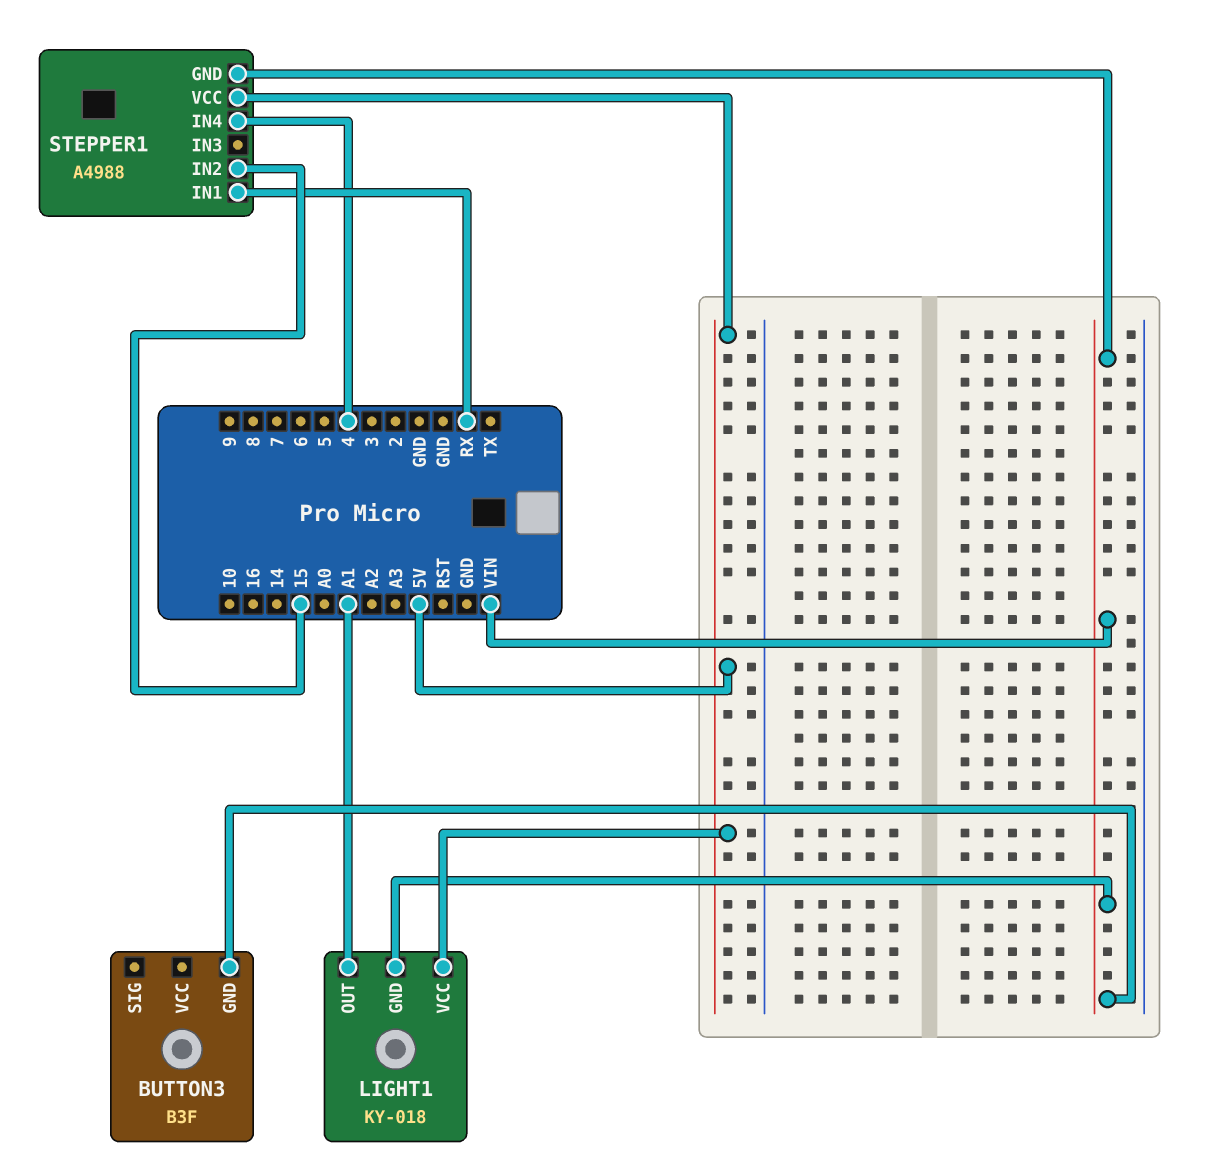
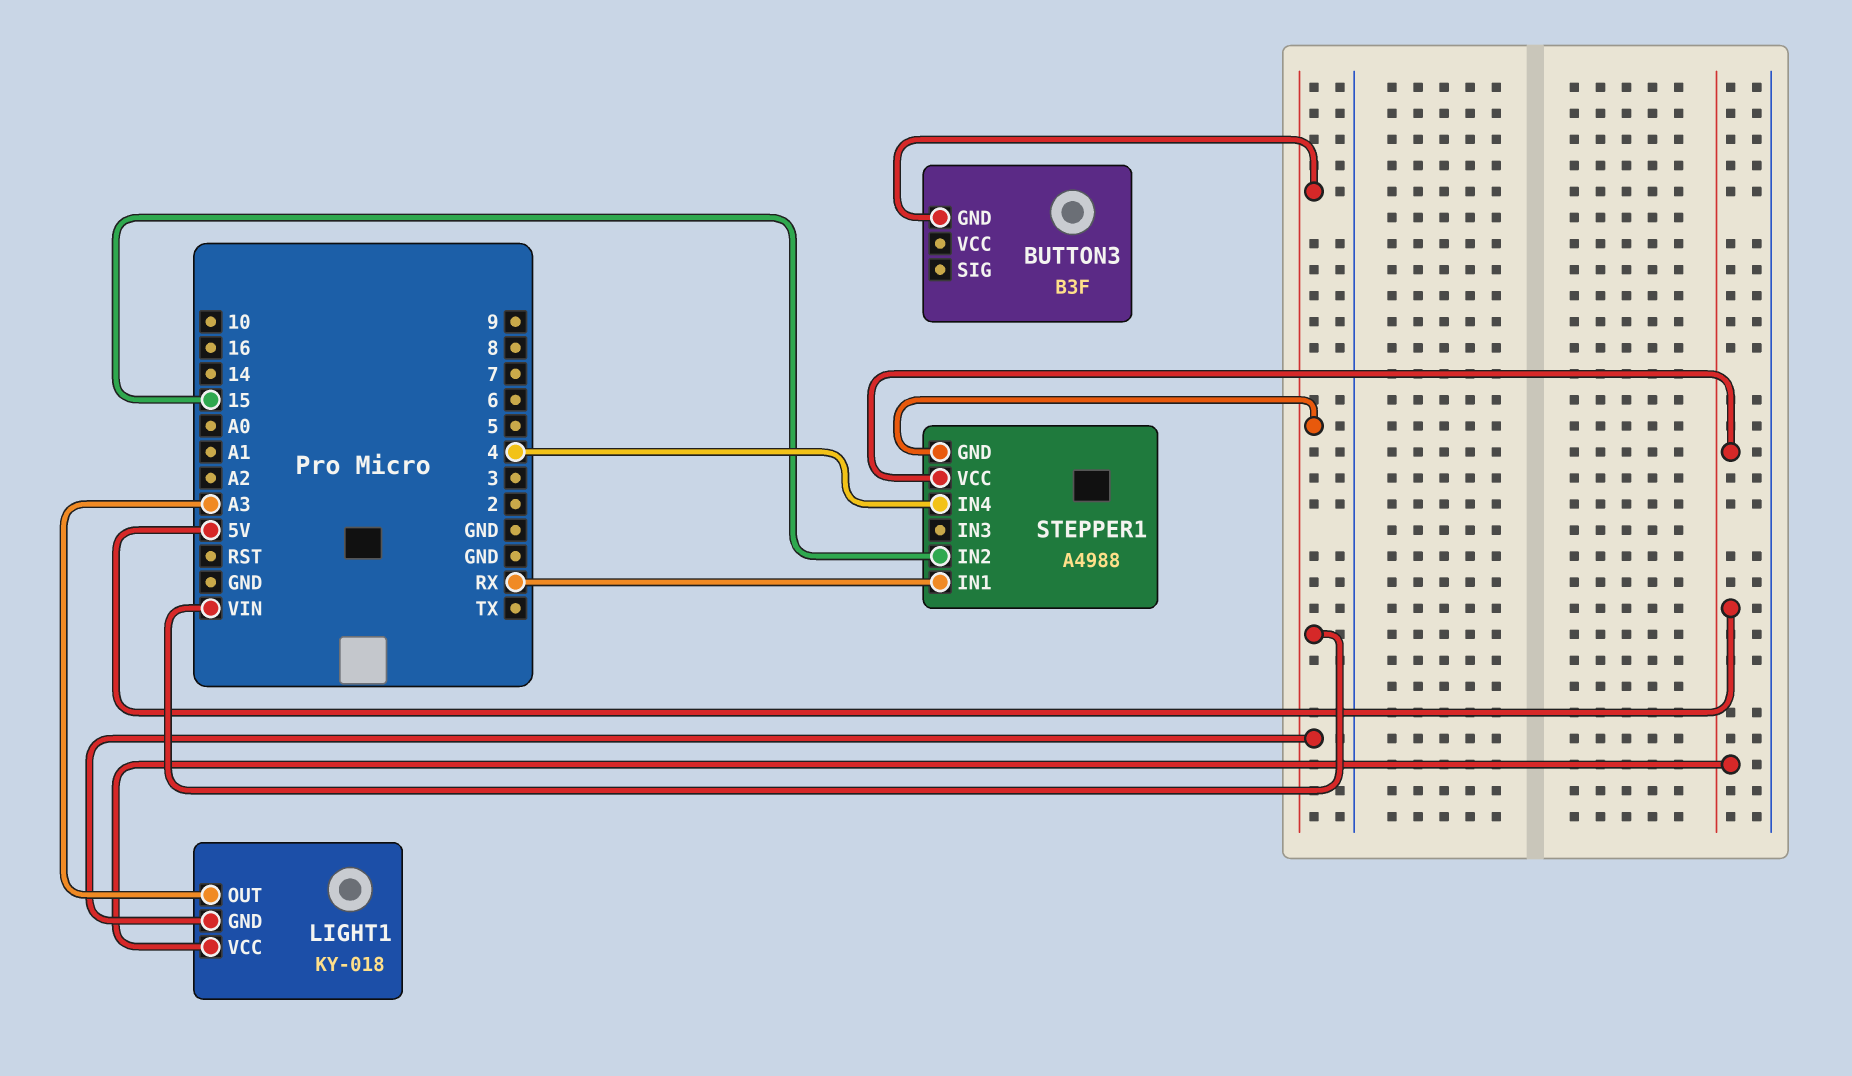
LIGHT1 pin OUT: A1 -> A3

